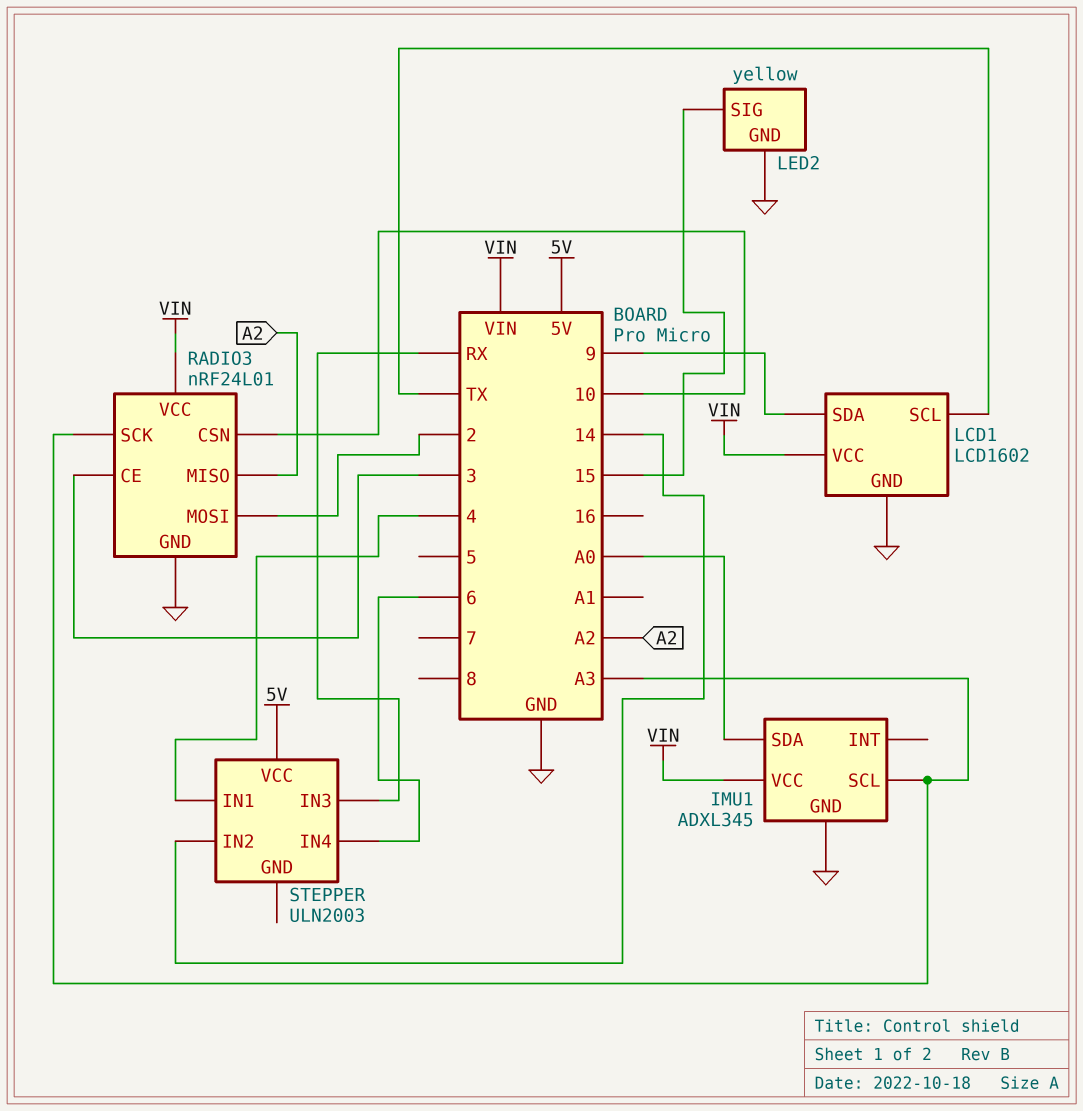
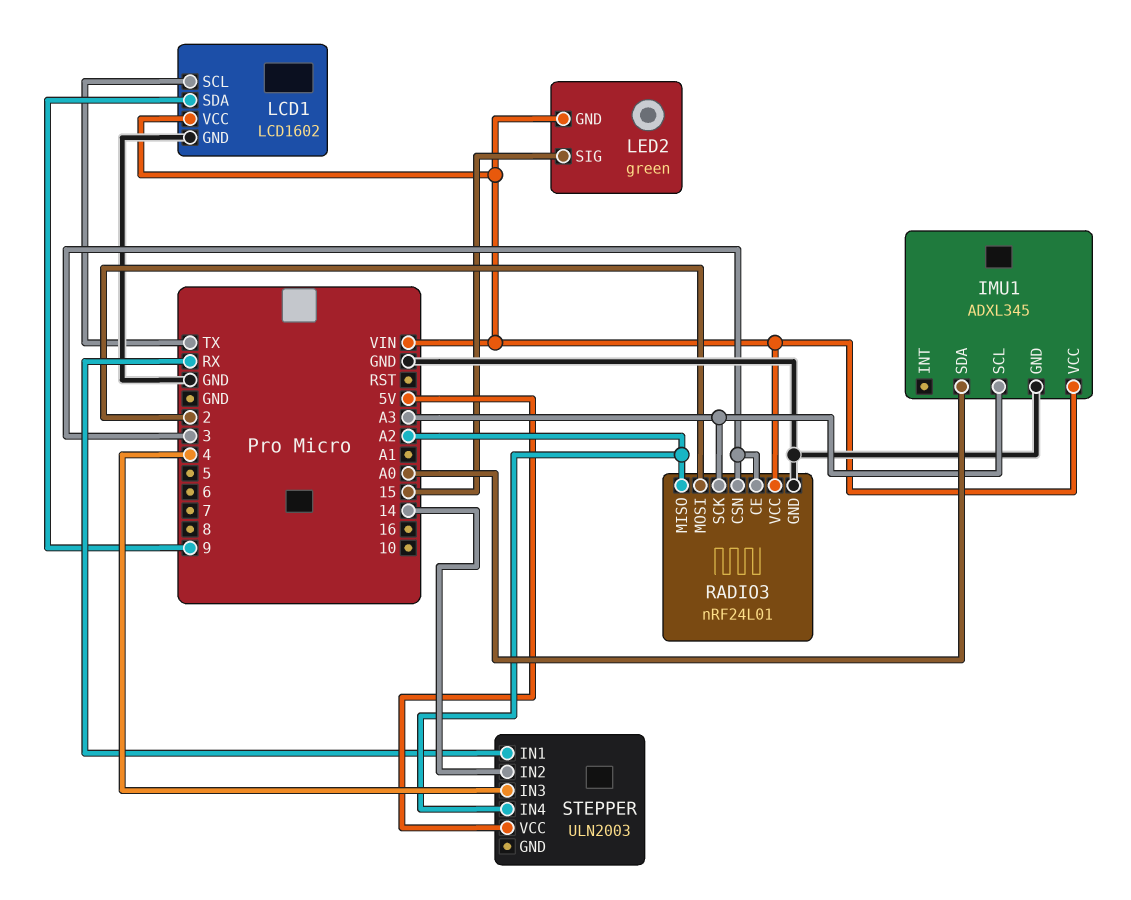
LED2: yellow -> green
LED2 pin GND: GND -> VIN
RADIO3 pin CSN: 10 -> 3
STEPPER pin IN1: 4 -> RX
STEPPER pin IN3: RX -> 4
STEPPER pin IN4: 6 -> A2

